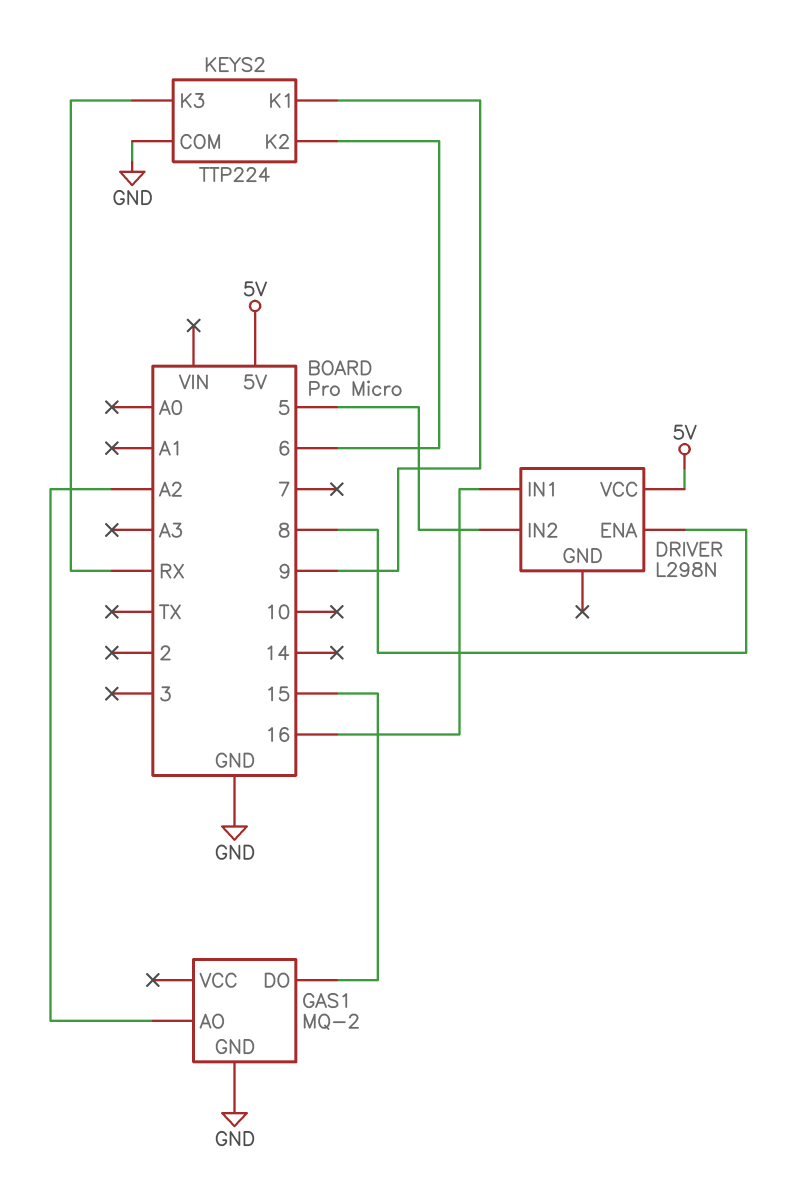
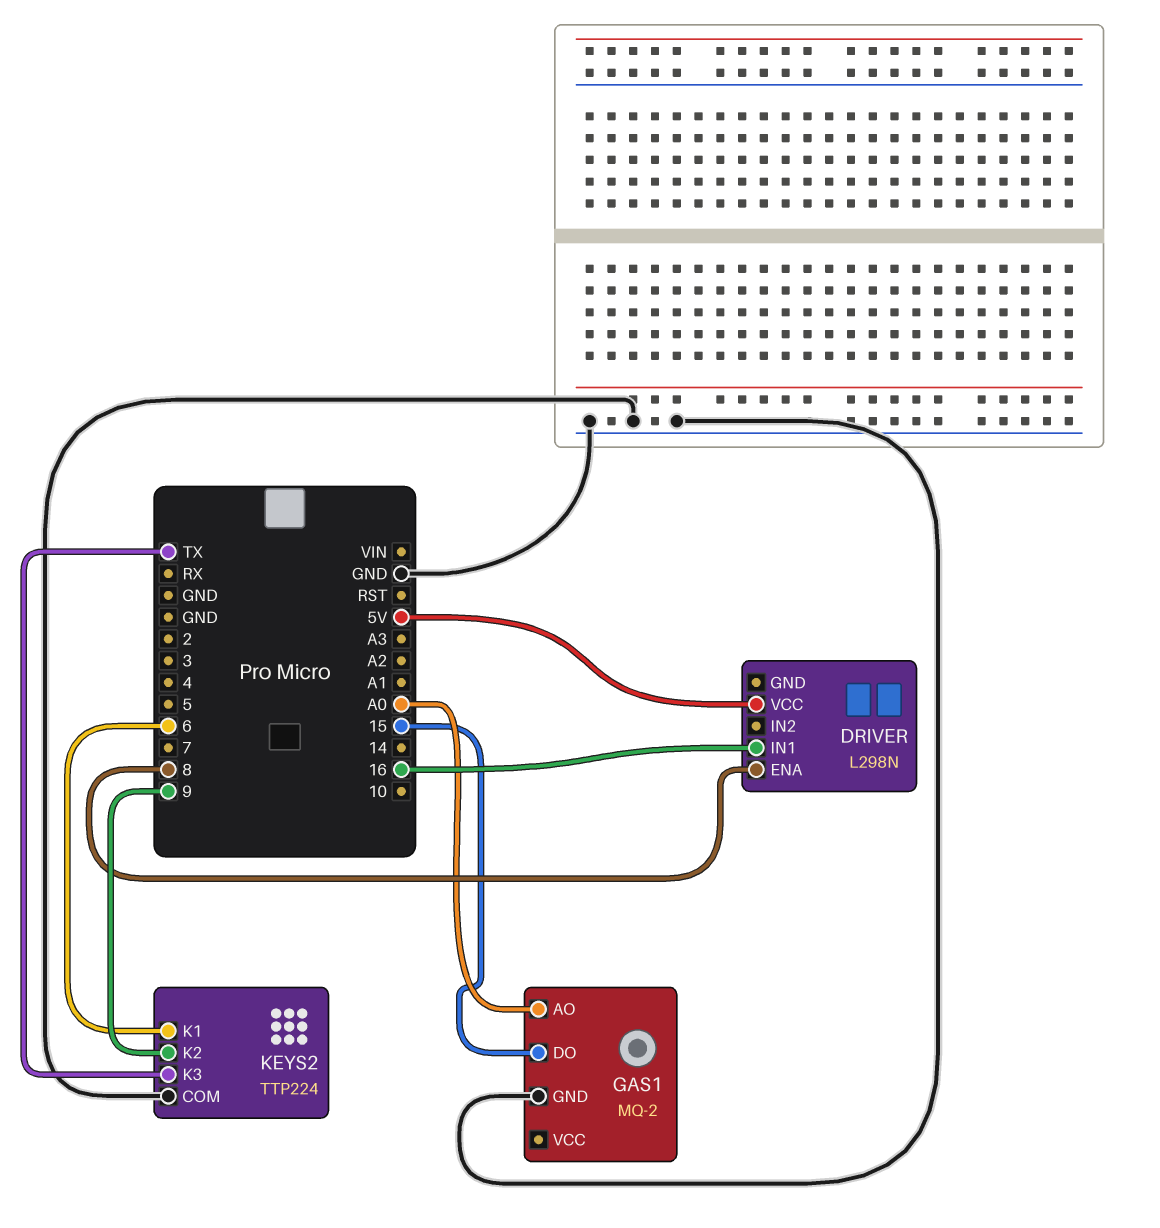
DRIVER pin IN2: 5 -> none
GAS1 pin AO: A2 -> A0
KEYS2 pin K1: 9 -> 6
KEYS2 pin K2: 6 -> 9
KEYS2 pin K3: RX -> TX

